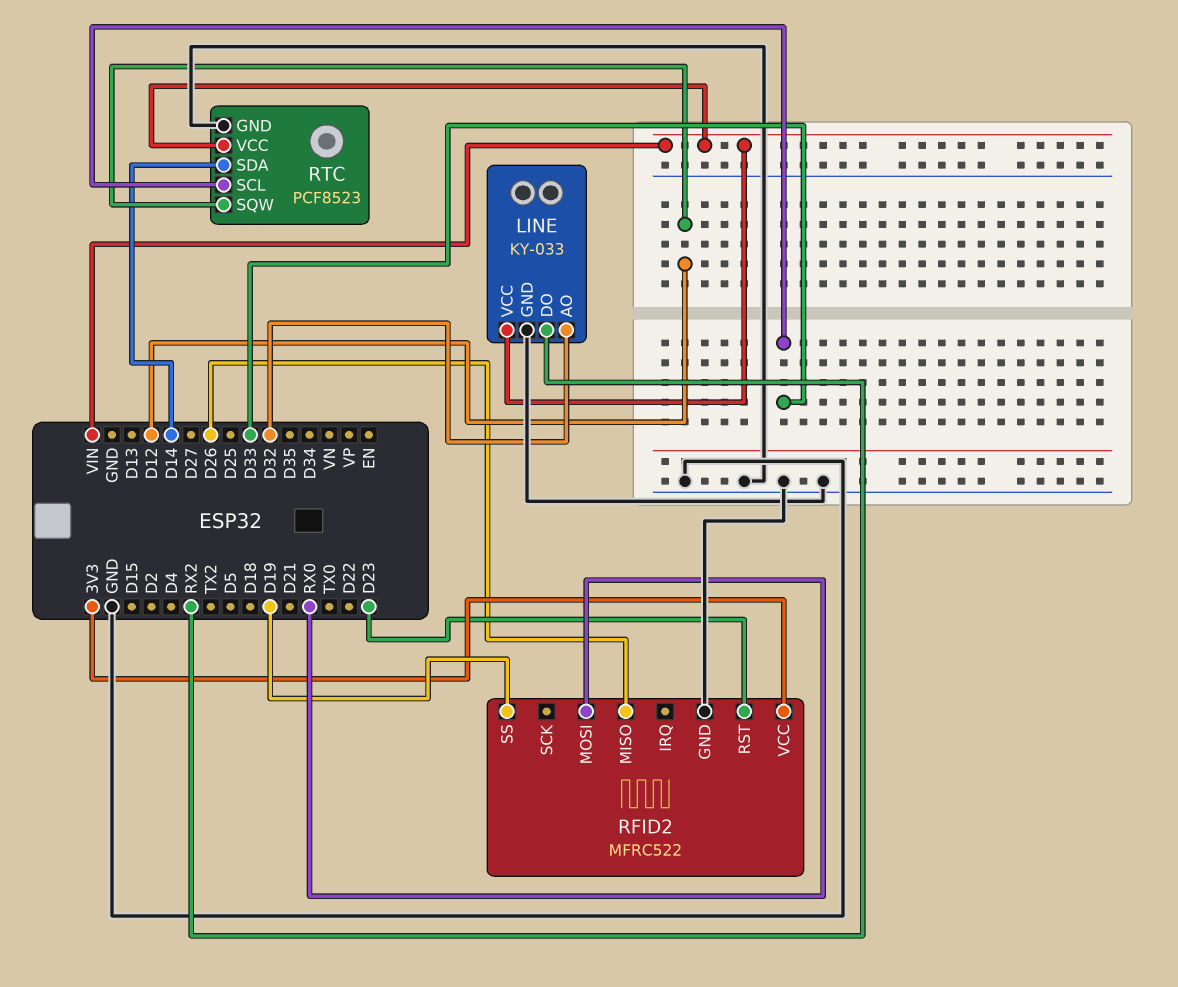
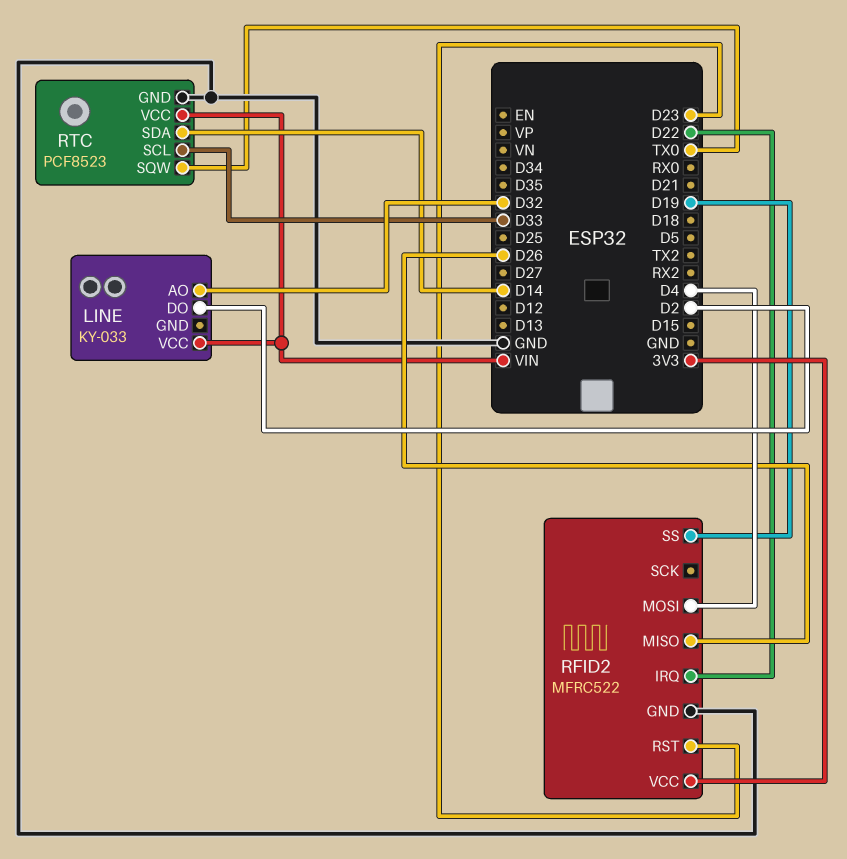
LINE pin DO: RX2 -> D2
LINE pin GND: GND -> none
RFID2 pin IRQ: none -> D22
RFID2 pin MOSI: RX0 -> D4
RTC pin SQW: D12 -> TX0

